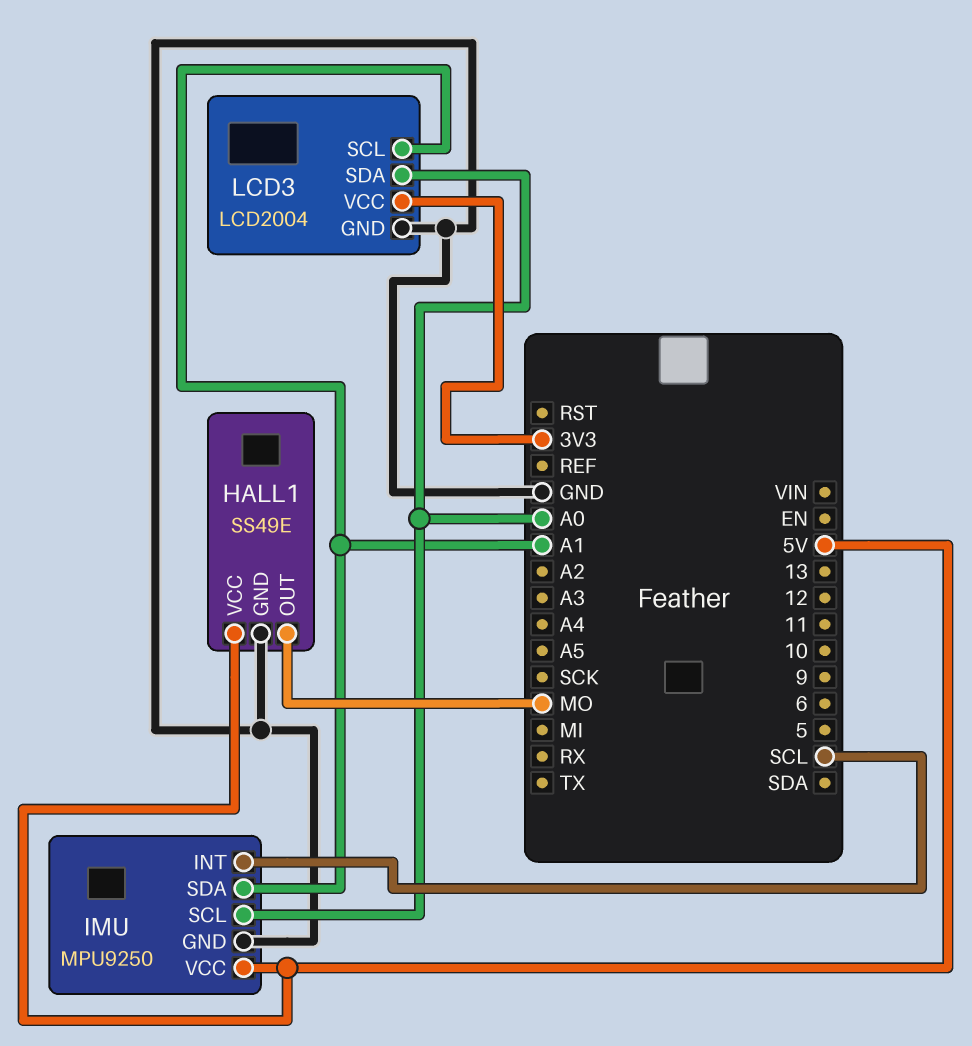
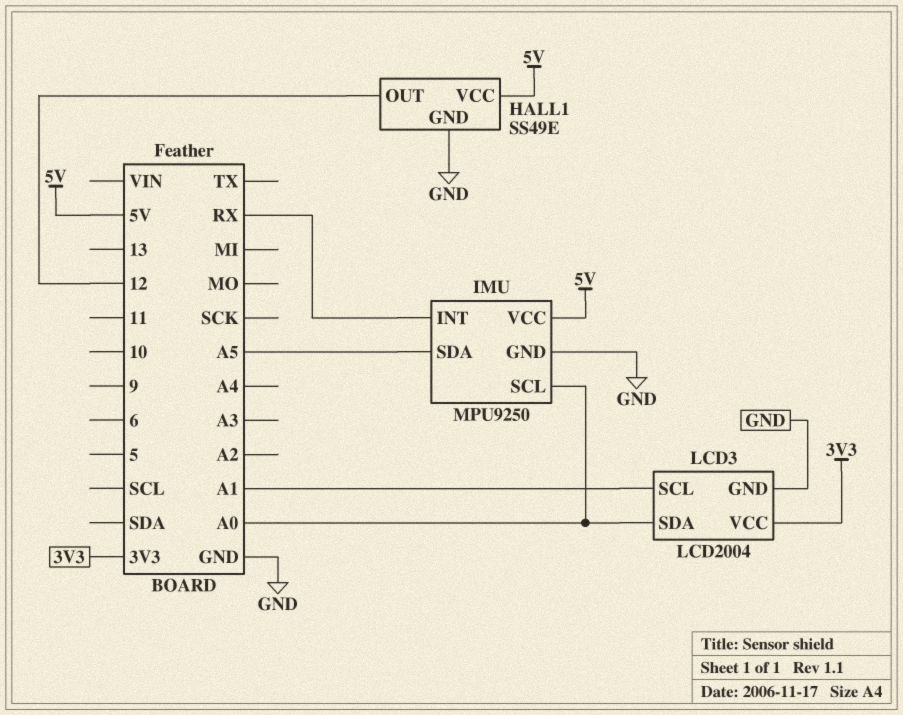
HALL1 pin OUT: MO -> 12
IMU pin INT: SCL -> RX
IMU pin SDA: A1 -> A5

